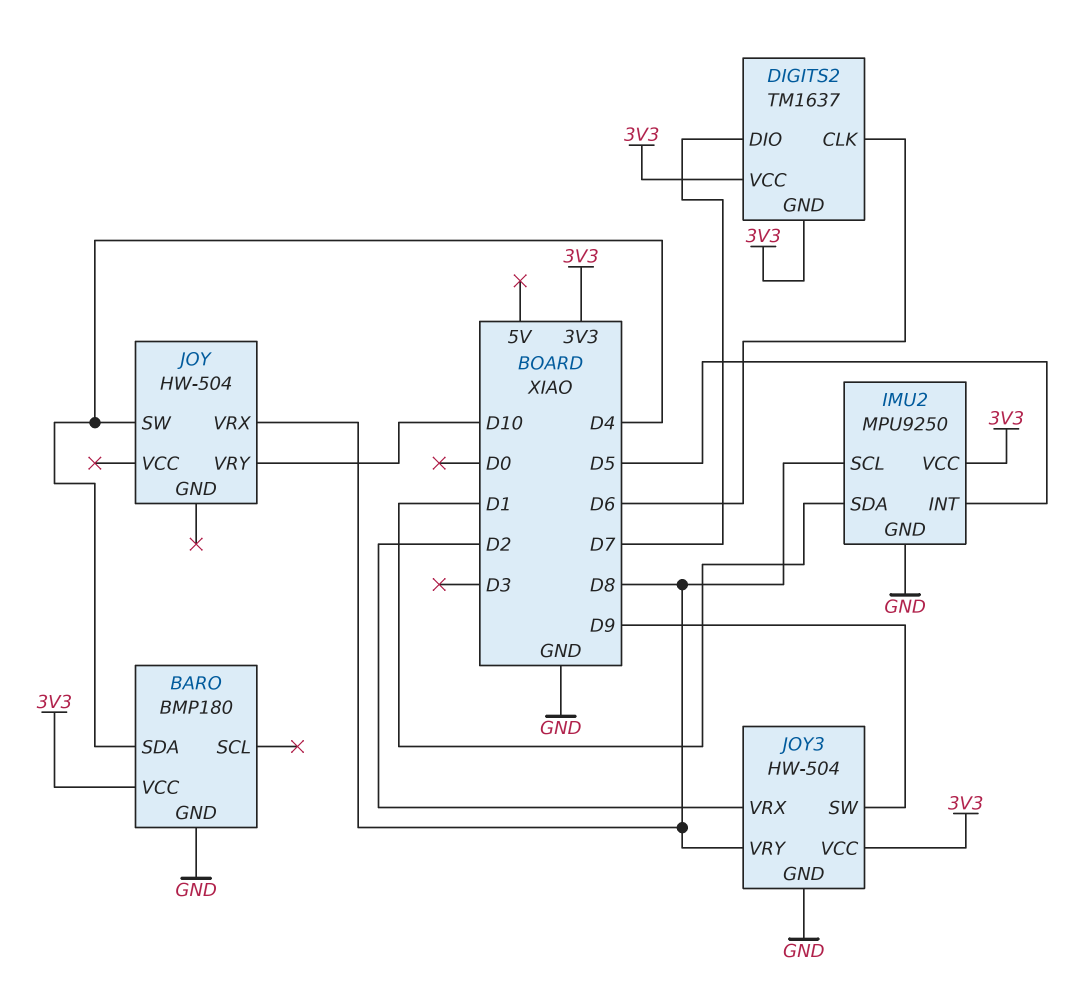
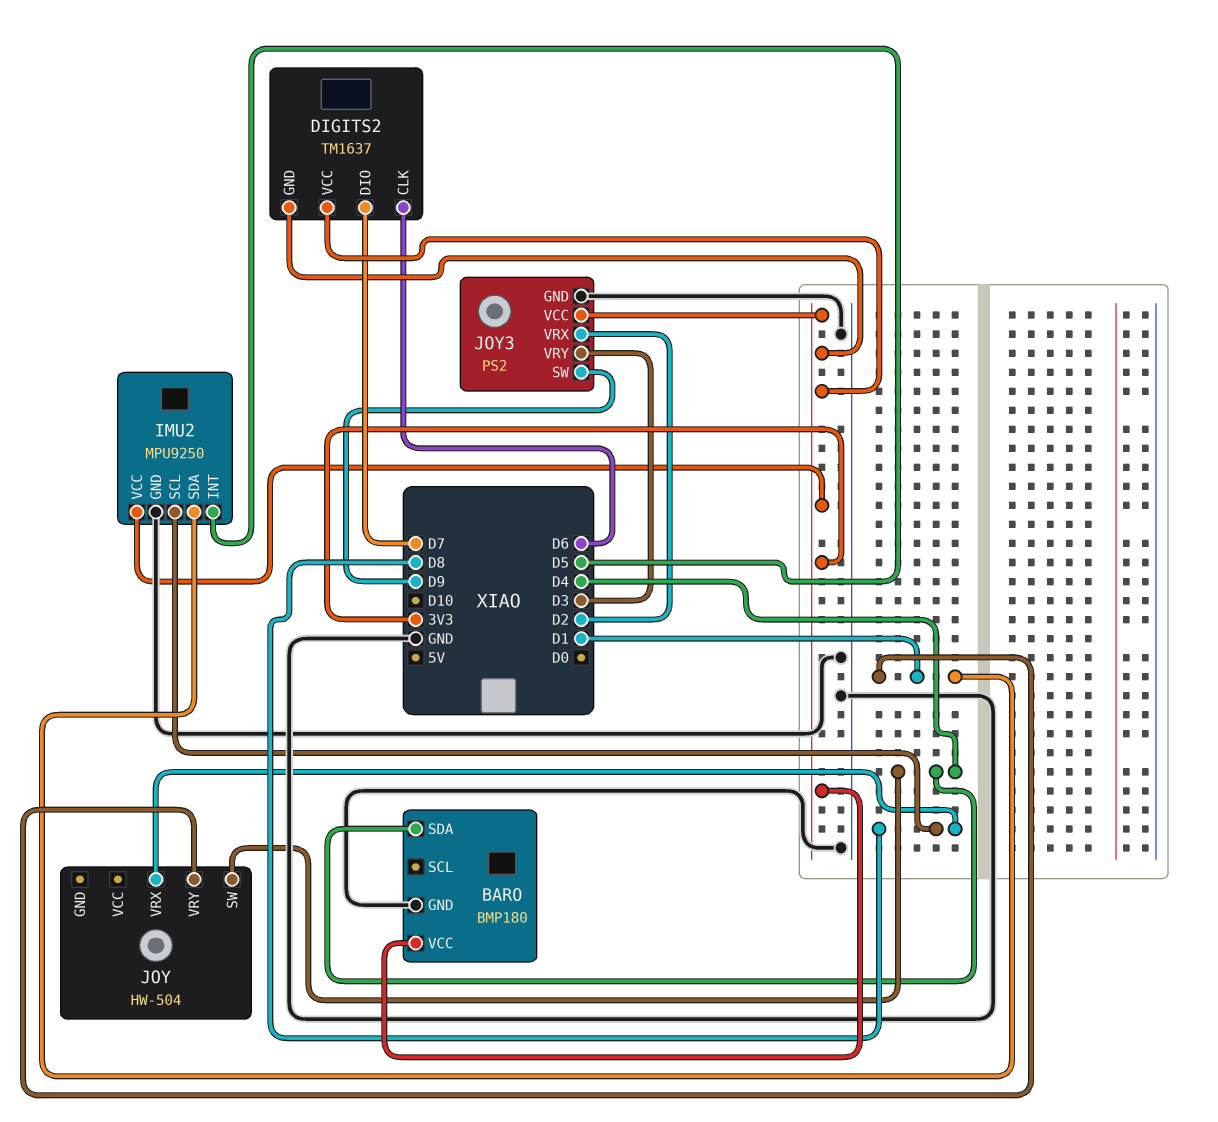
JOY pin VRY: D10 -> D1
JOY3: HW-504 -> PS2
JOY3 pin VRY: D8 -> D3

